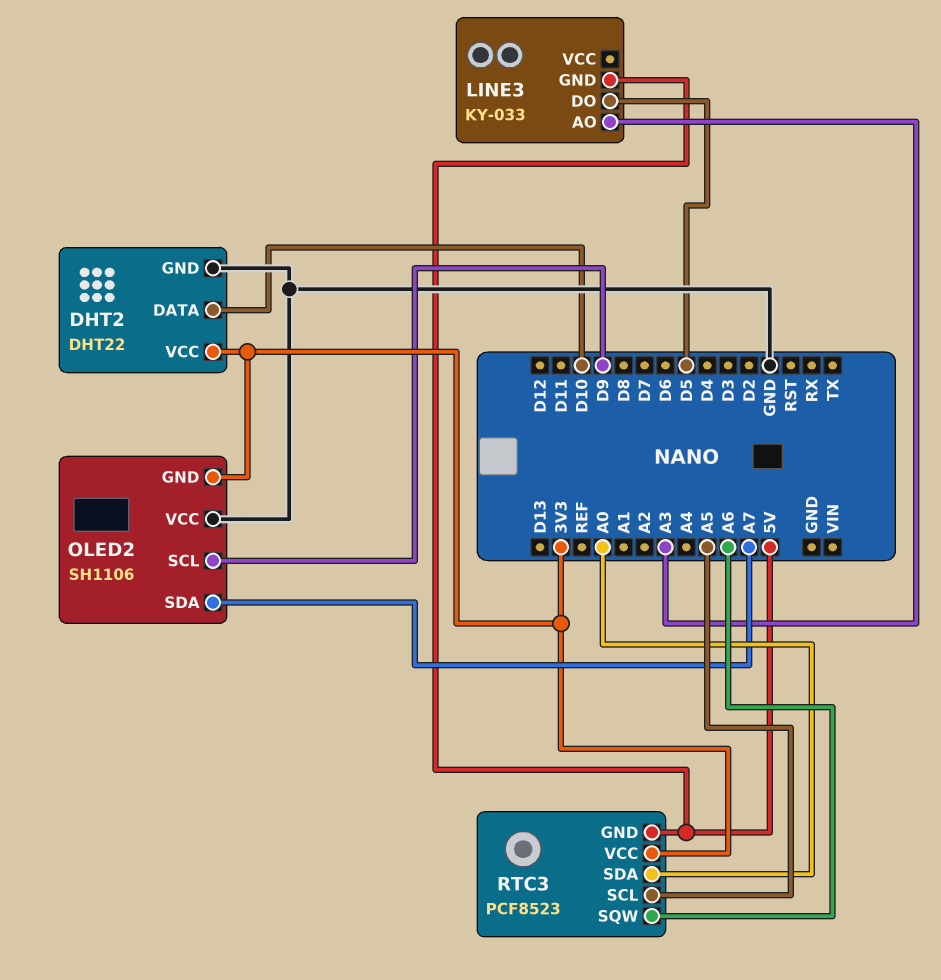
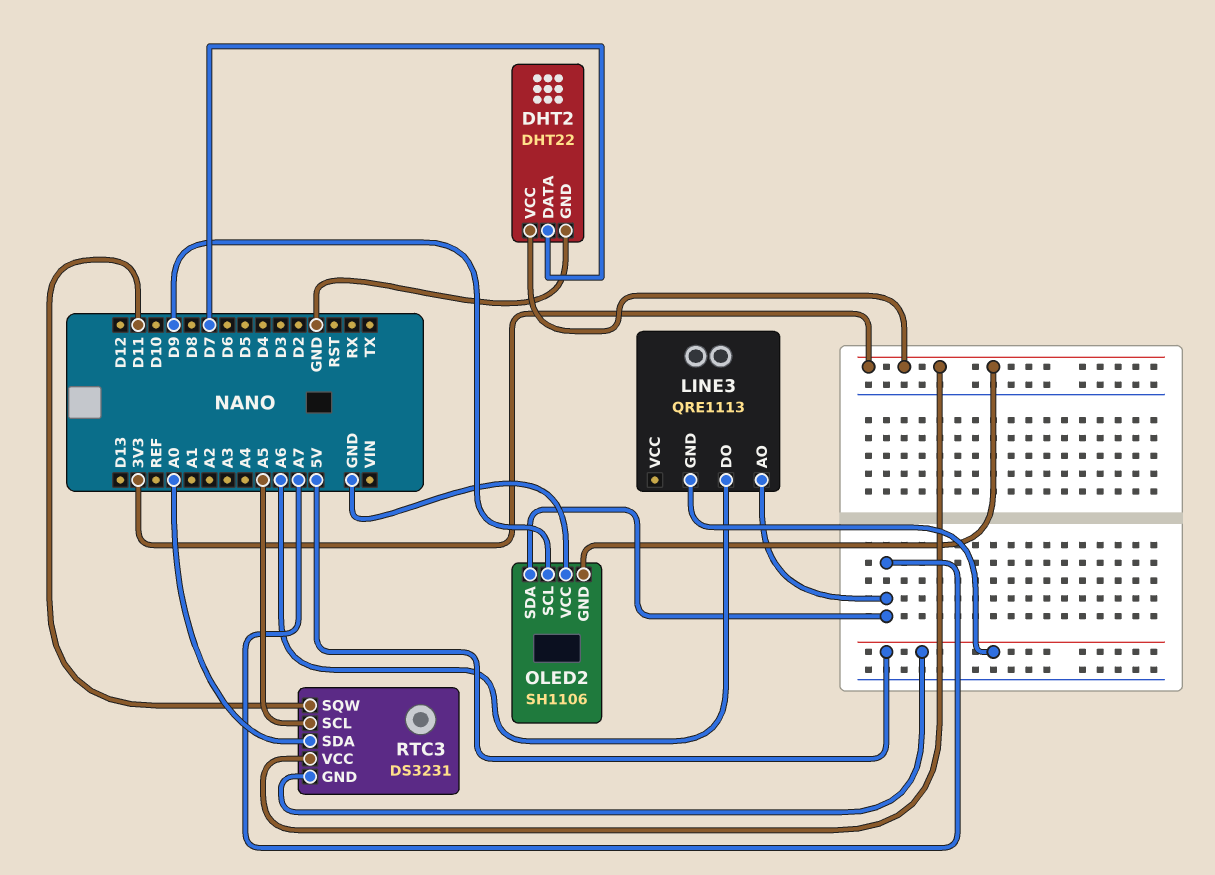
DHT2 pin DATA: D10 -> D7
LINE3: KY-033 -> QRE1113
LINE3 pin AO: A3 -> A7
LINE3 pin DO: D5 -> A6
RTC3: PCF8523 -> DS3231
RTC3 pin SQW: A6 -> D11

